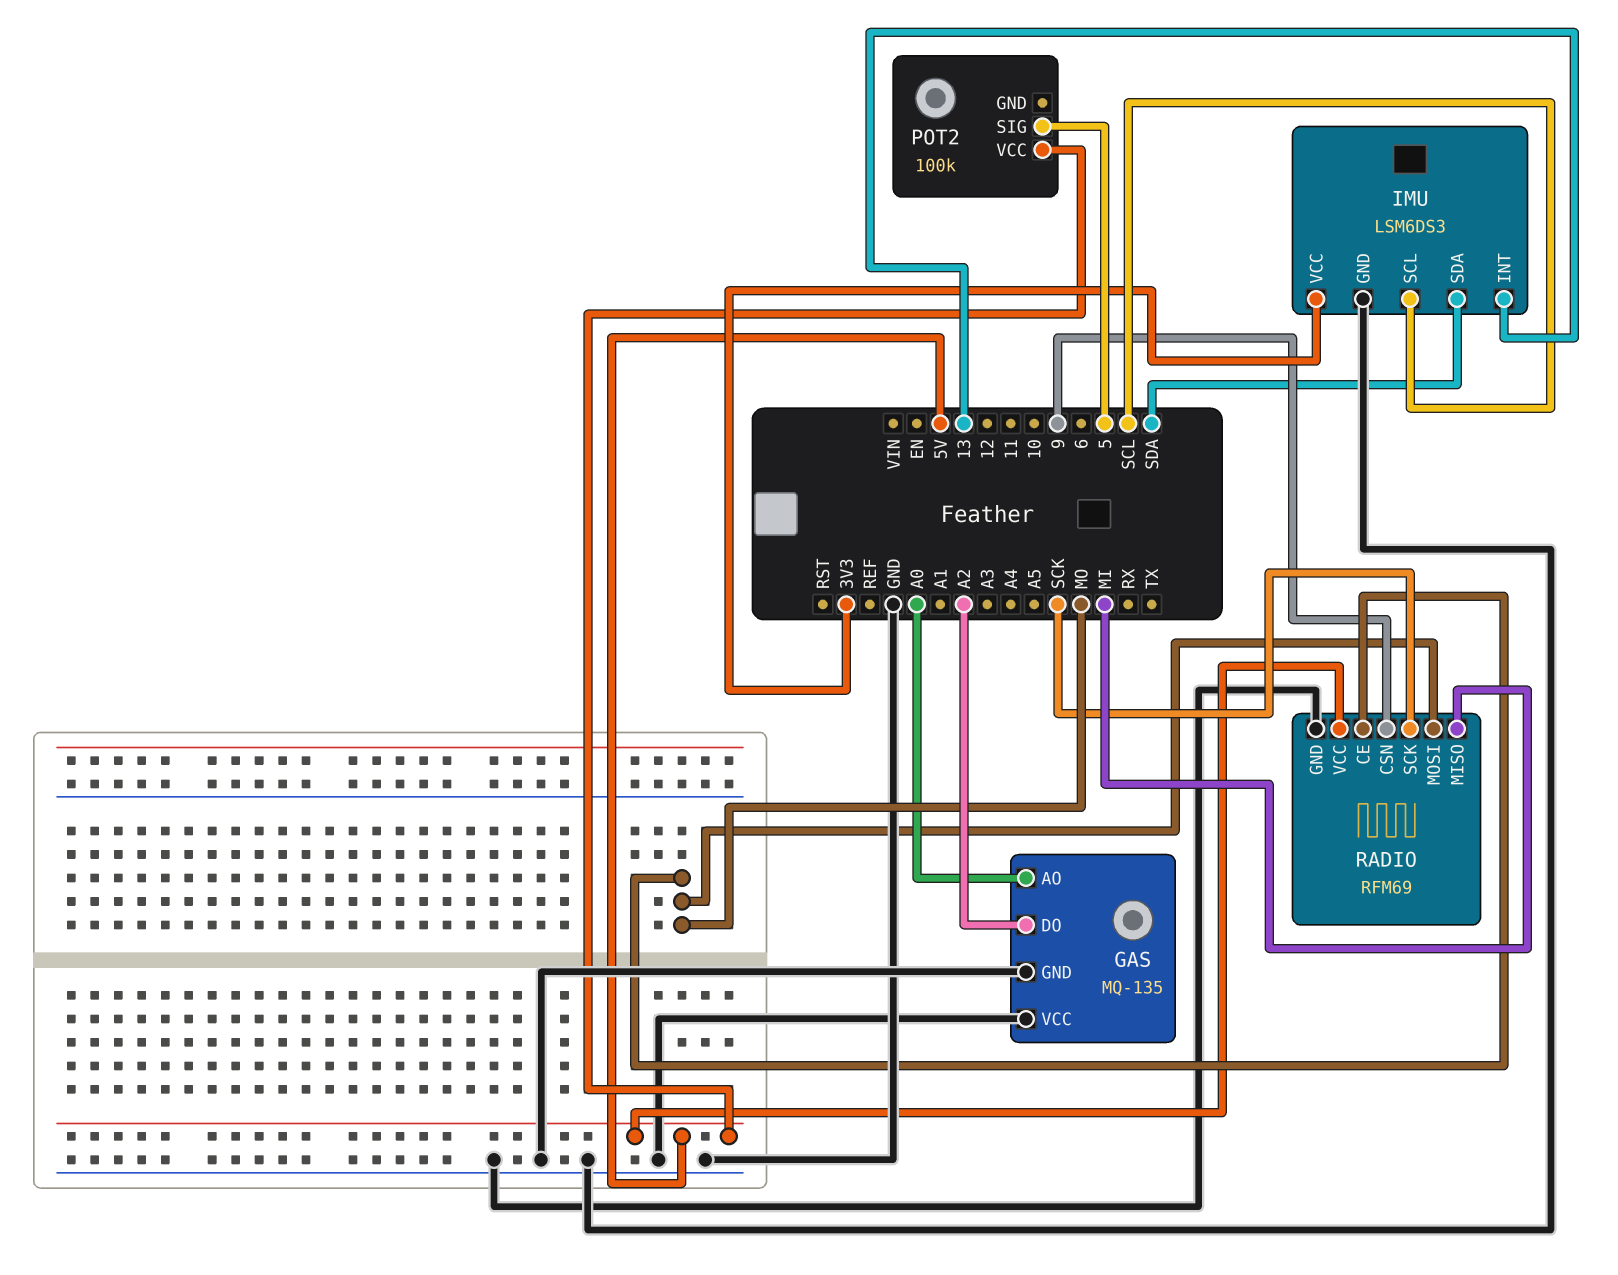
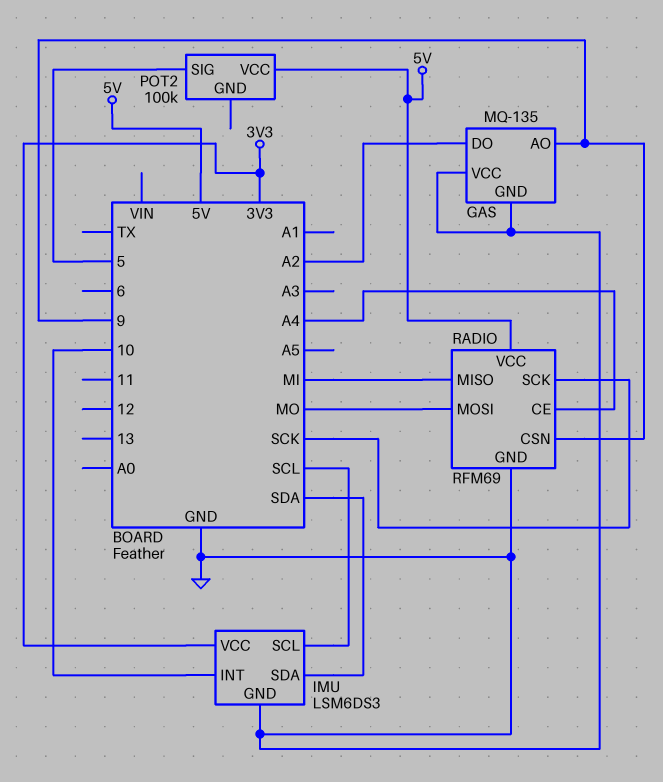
GAS pin AO: A0 -> 9
IMU pin INT: 13 -> 10
RADIO pin CE: MO -> A4

